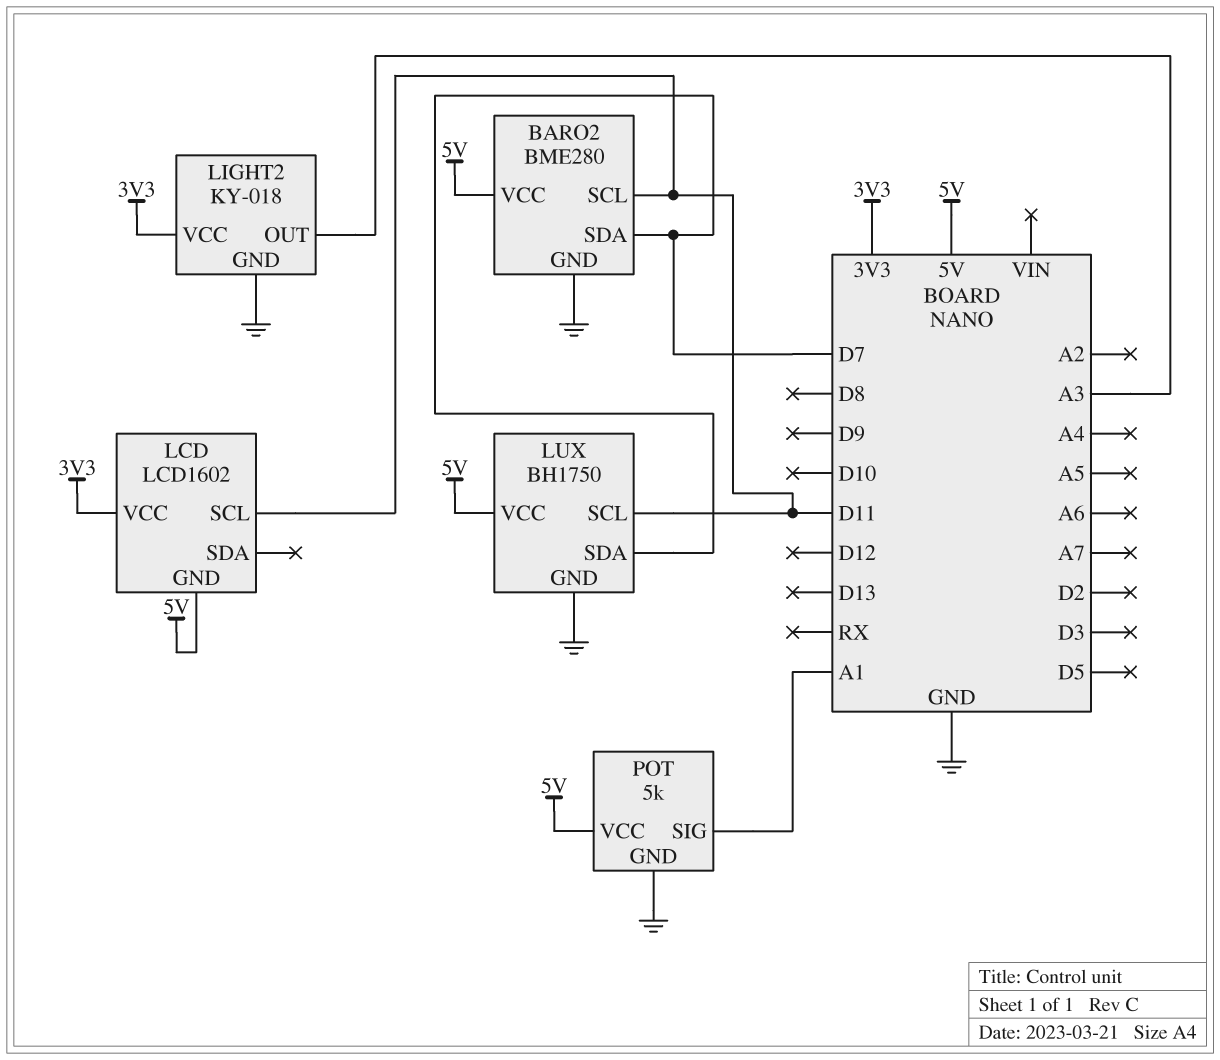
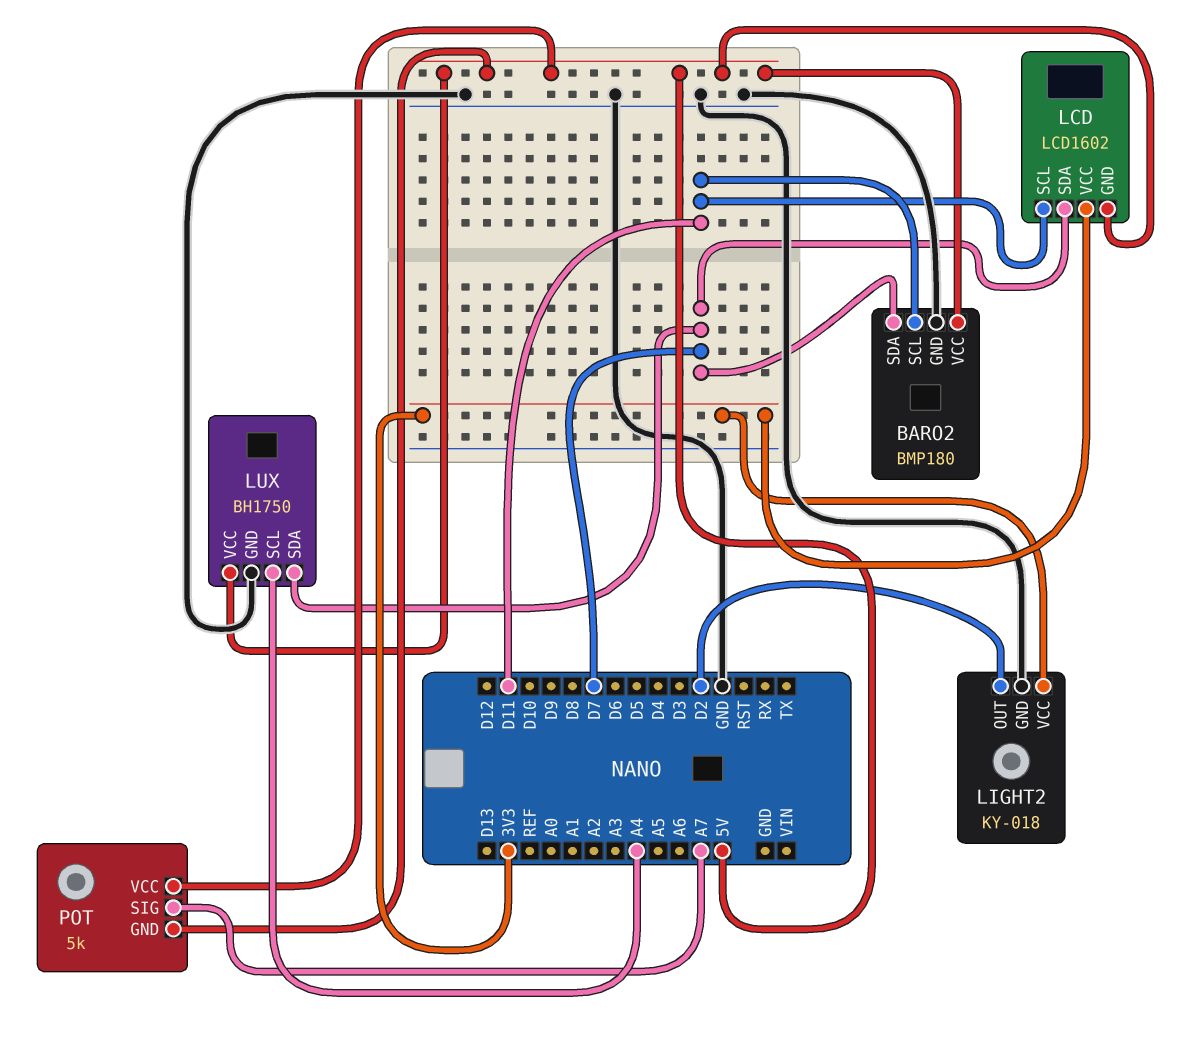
BARO2: BME280 -> BMP180
LCD pin SDA: none -> D7
LIGHT2 pin OUT: A3 -> D2
LUX pin SCL: D11 -> A4
POT pin GND: GND -> 5V
POT pin SIG: A1 -> A7

